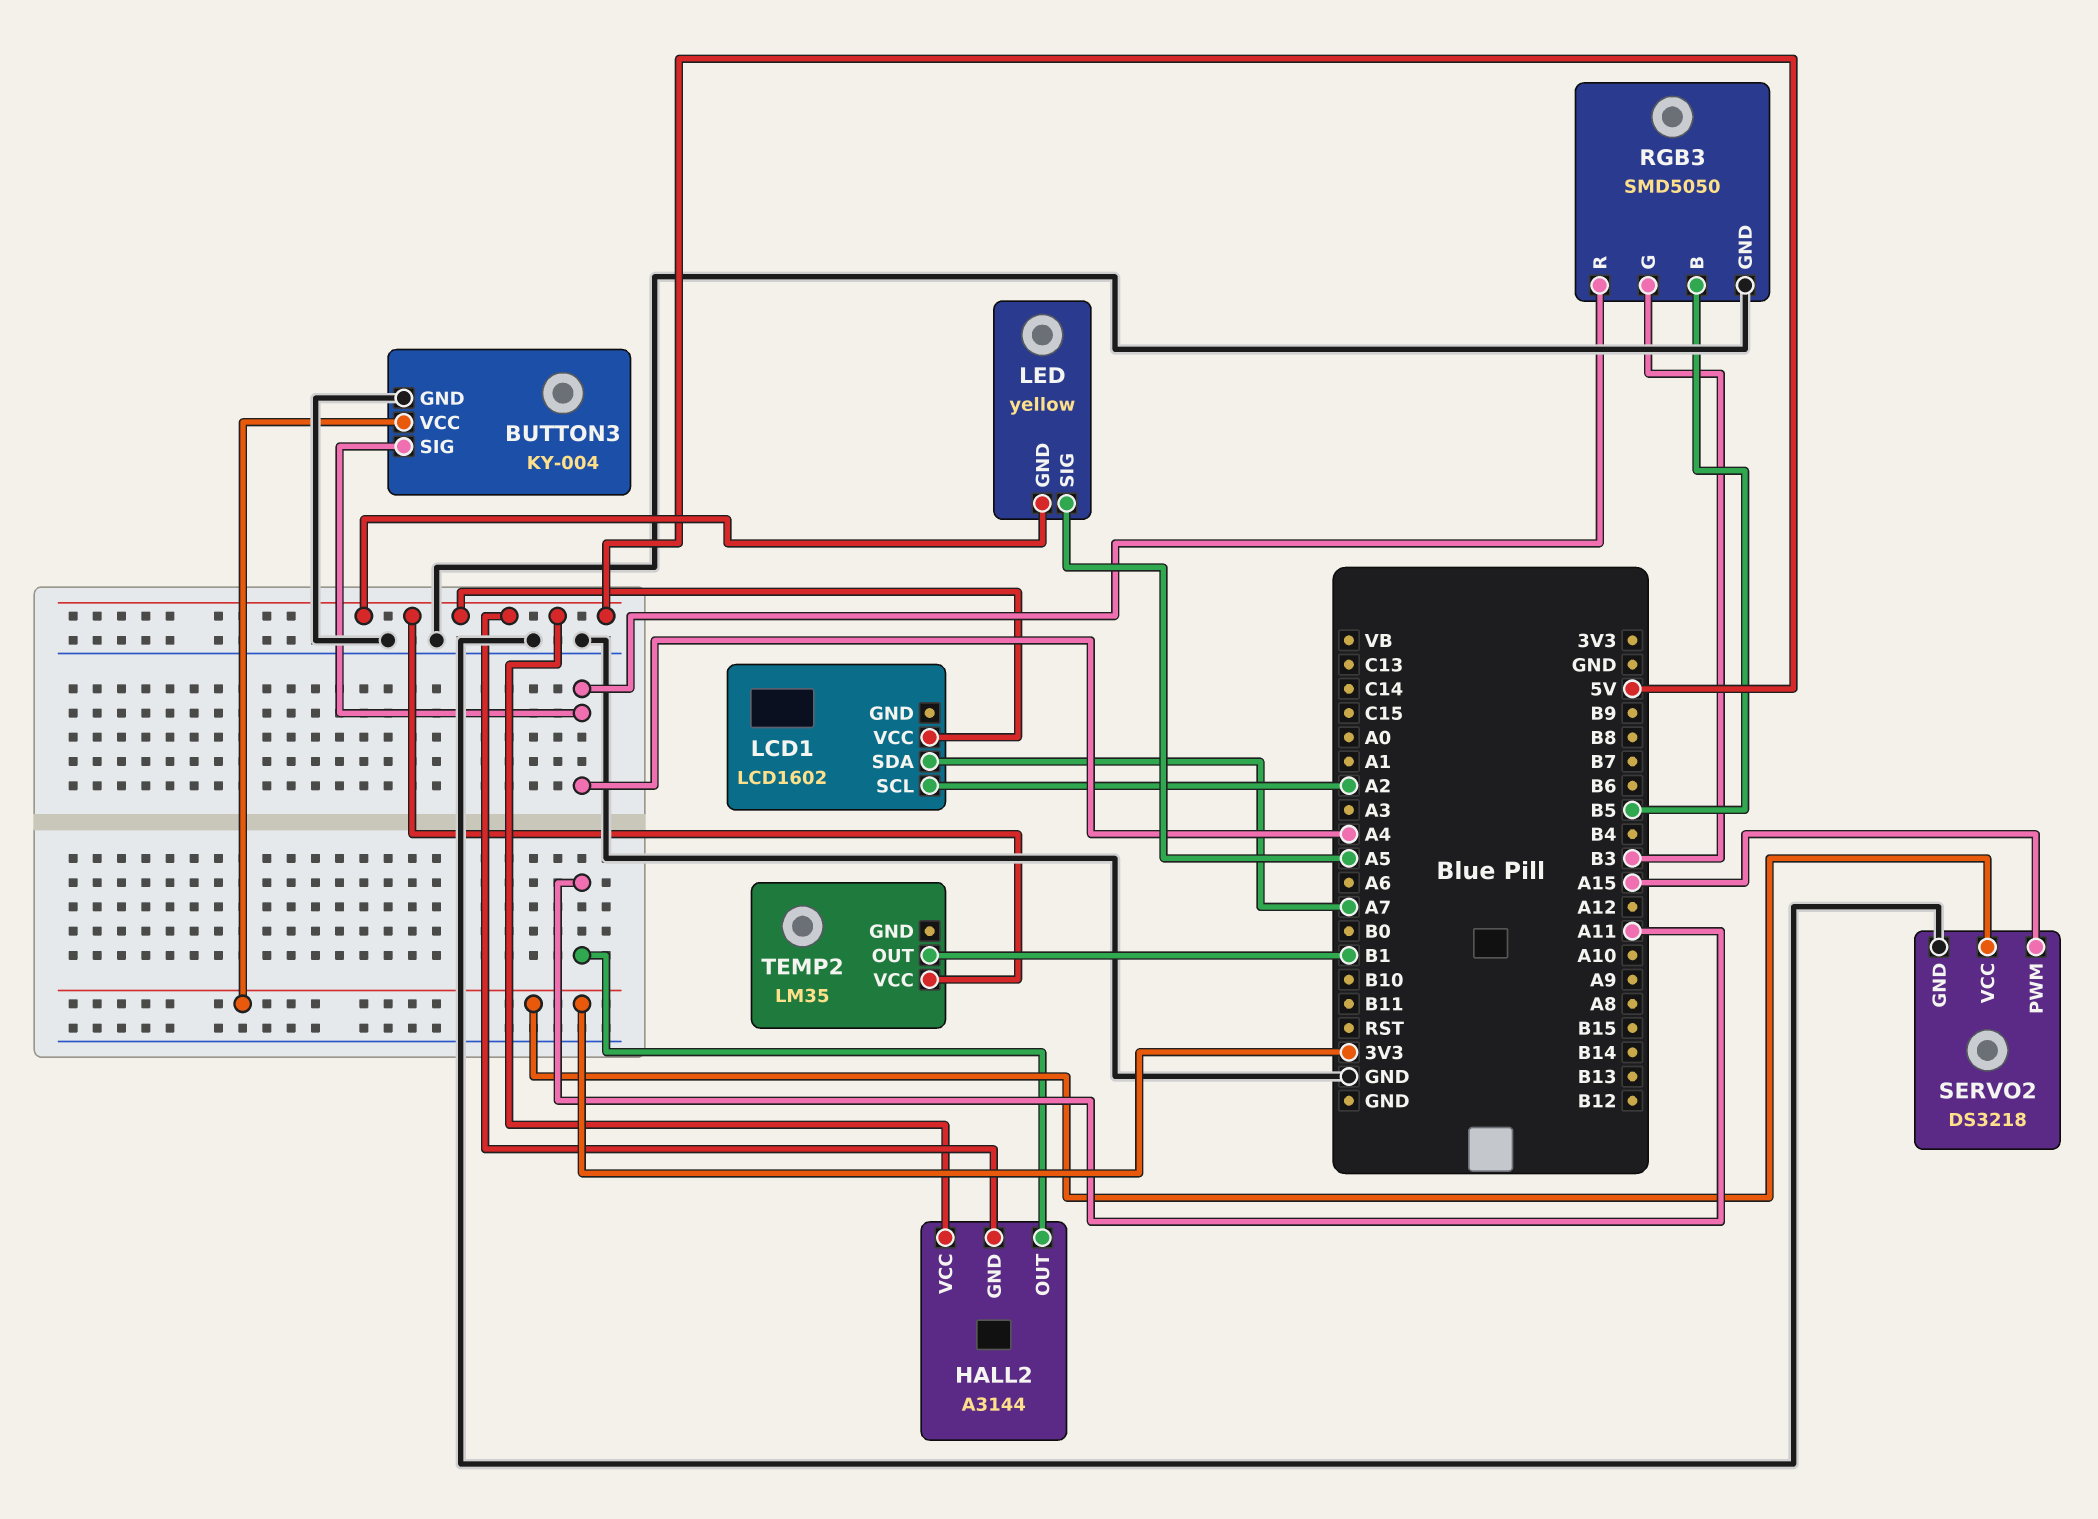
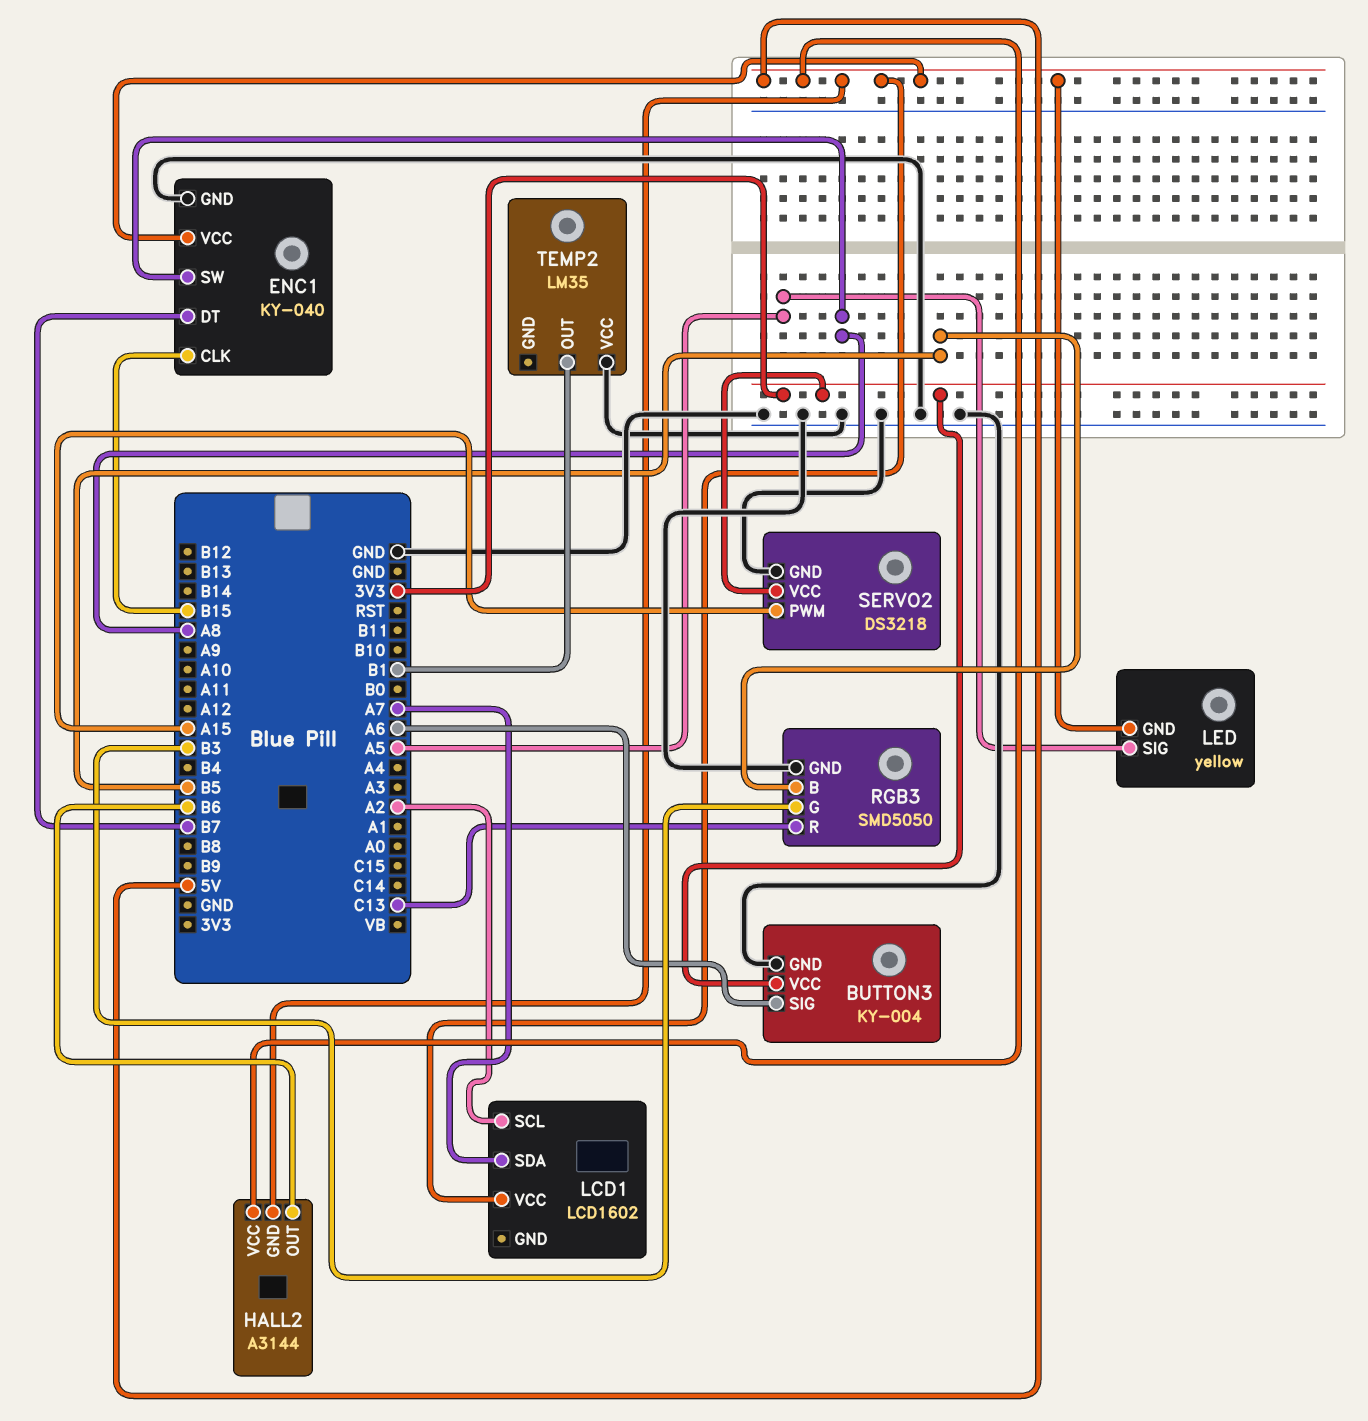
BUTTON3 pin SIG: A4 -> A6
ENC1: none -> KY-040
ENC1 pin CLK: none -> B15
ENC1 pin DT: none -> B7
ENC1 pin GND: none -> GND
ENC1 pin SW: none -> A8
ENC1 pin VCC: none -> 5V
HALL2 pin OUT: A11 -> B6
RGB3 pin R: A4 -> C13
TEMP2 pin VCC: 5V -> GND

